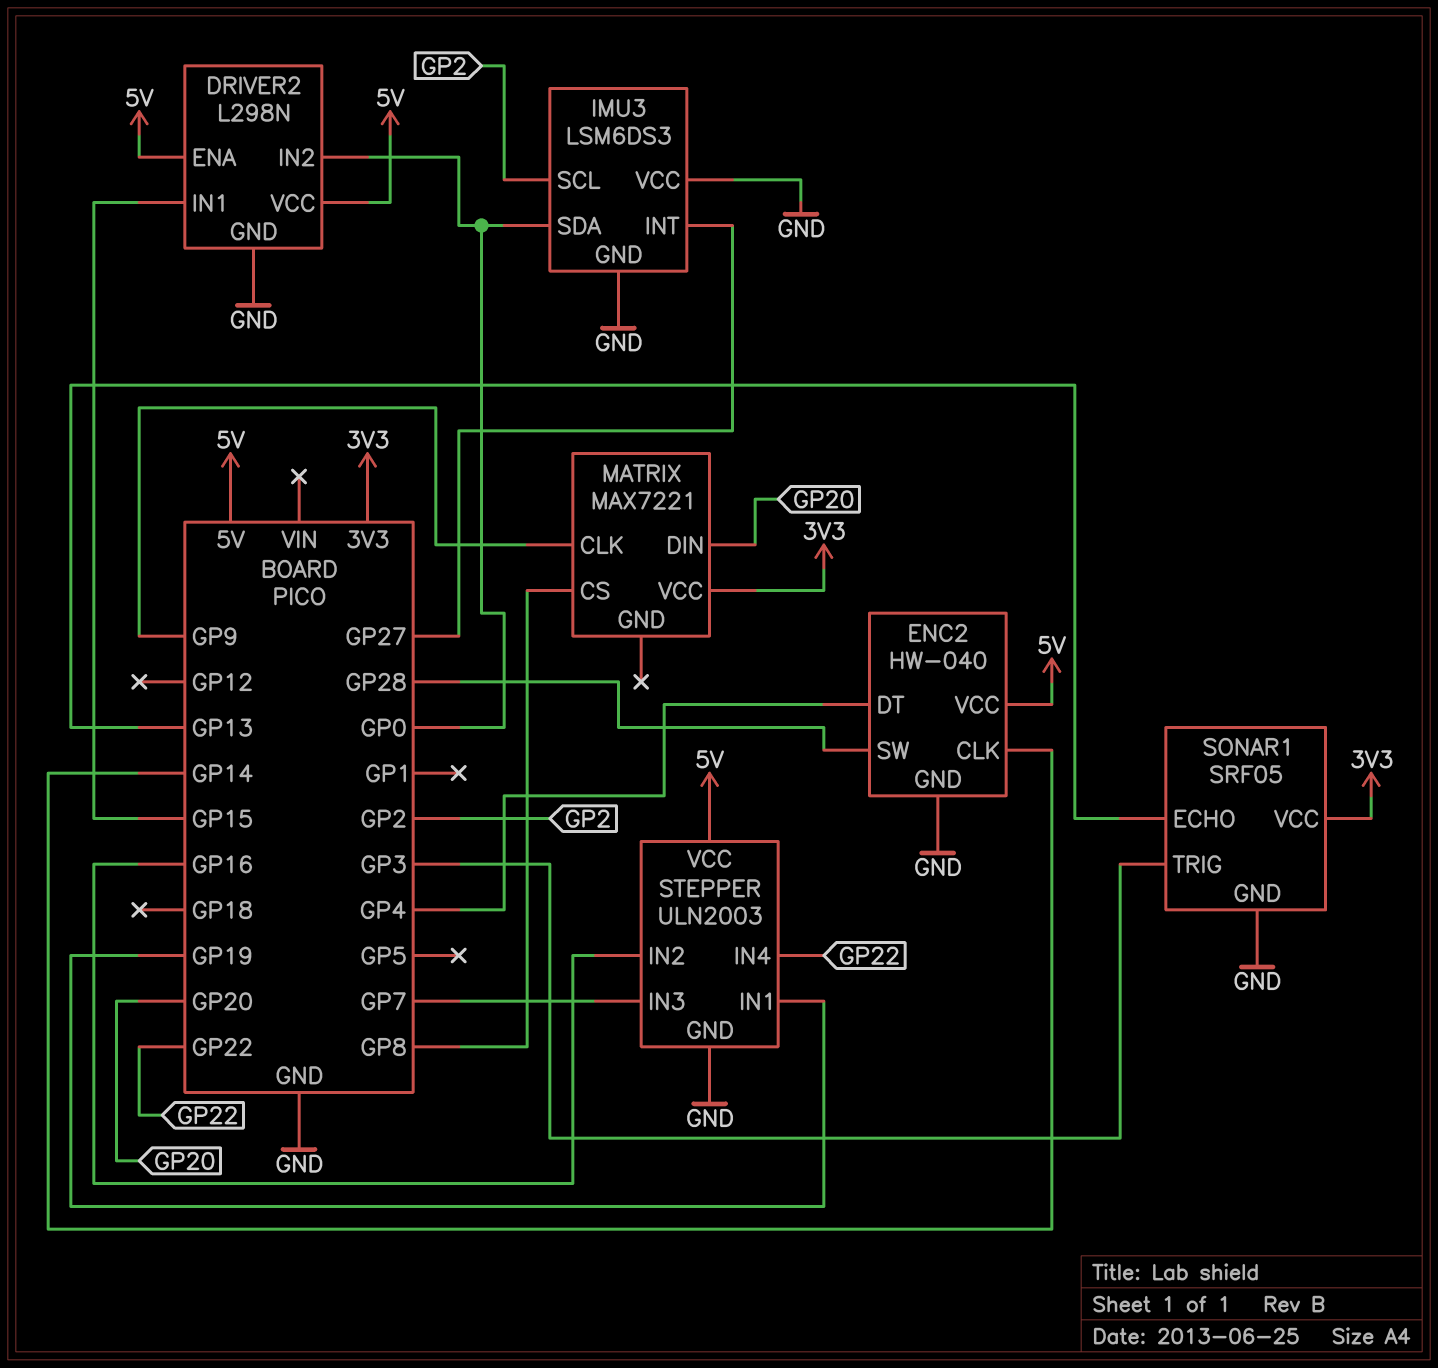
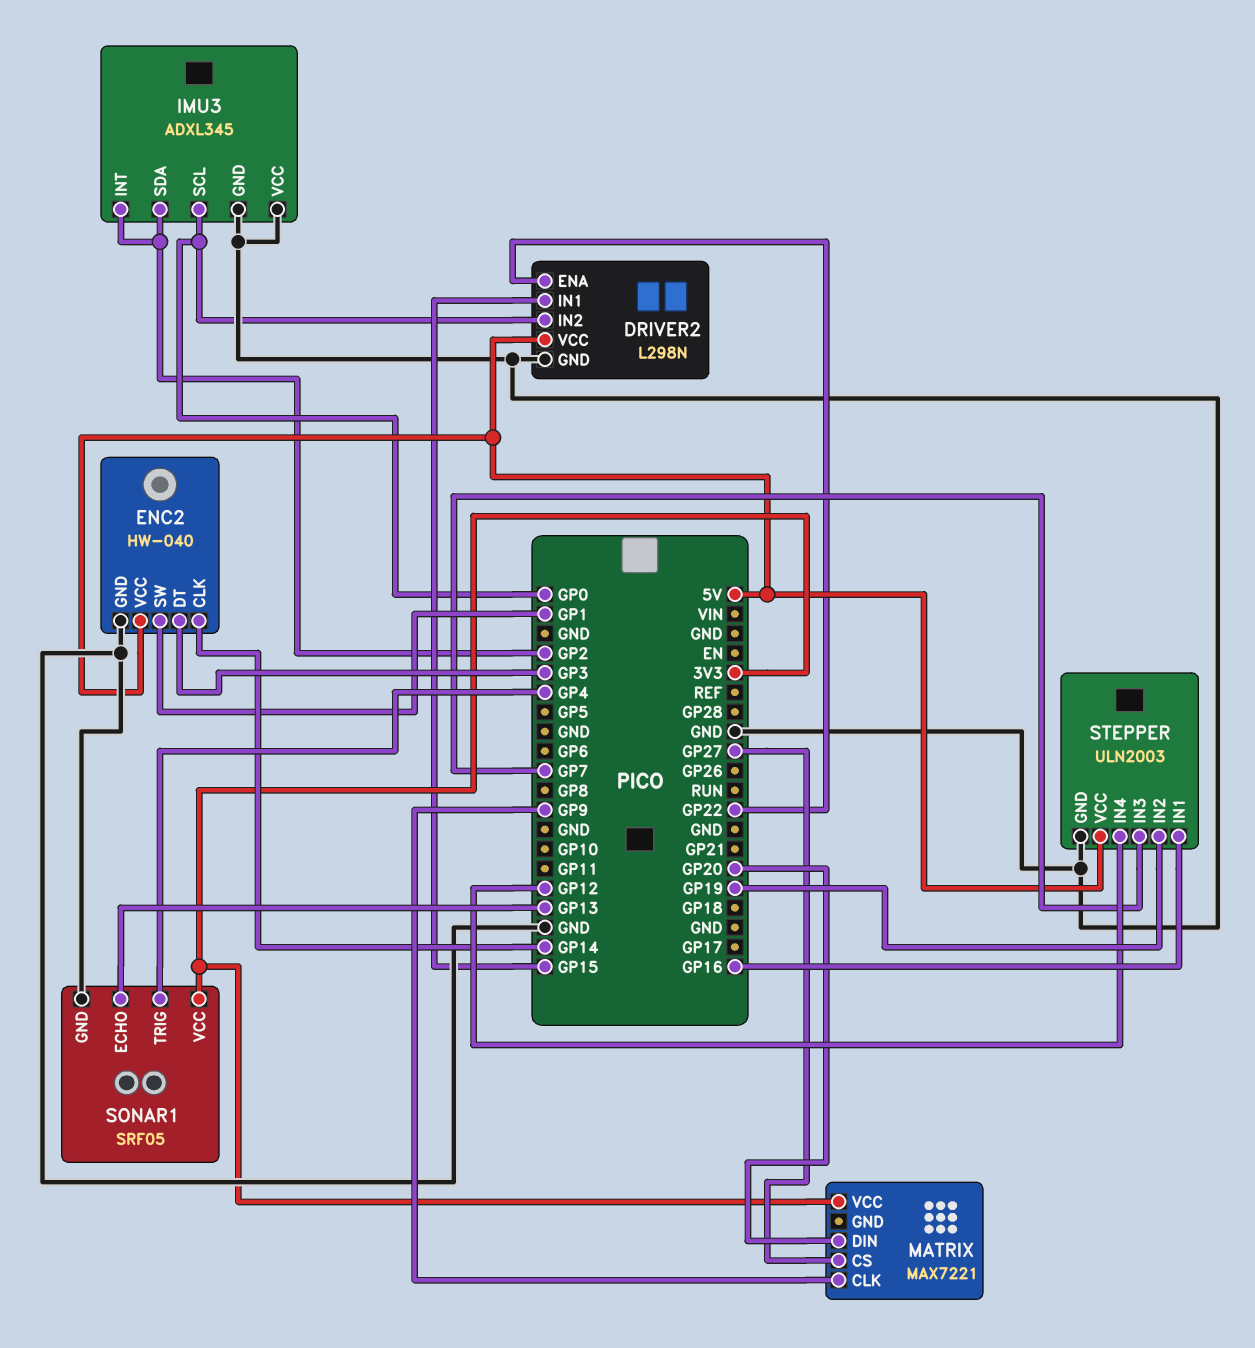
DRIVER2 pin ENA: 5V -> GP22
ENC2 pin DT: GP4 -> GP3
ENC2 pin SW: GP28 -> GP1
IMU3: LSM6DS3 -> ADXL345
IMU3 pin INT: GP27 -> GP2
IMU3 pin SCL: GP2 -> GP0
IMU3 pin SDA: GP0 -> GP2
MATRIX pin CS: GP8 -> GP27
SONAR1 pin TRIG: GP3 -> GP4
STEPPER pin IN1: GP19 -> GP16
STEPPER pin IN2: GP16 -> GP19
STEPPER pin IN4: GP22 -> GP12

